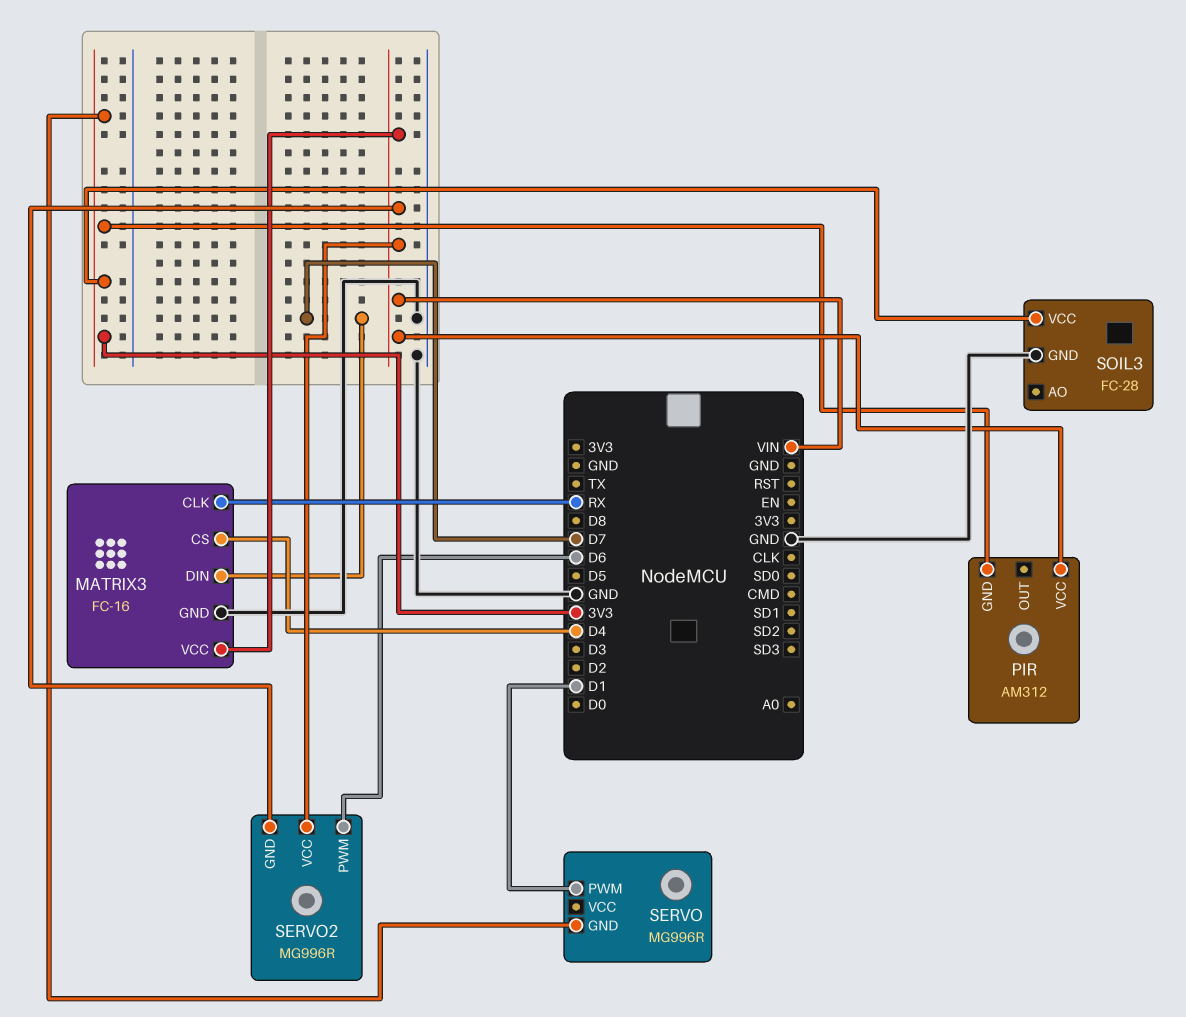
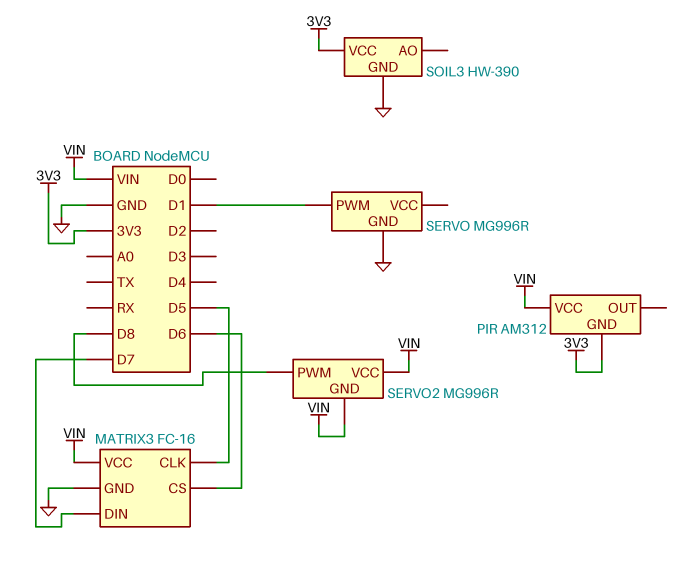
MATRIX3 pin CLK: RX -> D5
MATRIX3 pin CS: D4 -> D6
SERVO pin GND: 3V3 -> GND
SERVO2 pin PWM: D6 -> D8
SOIL3: FC-28 -> HW-390

